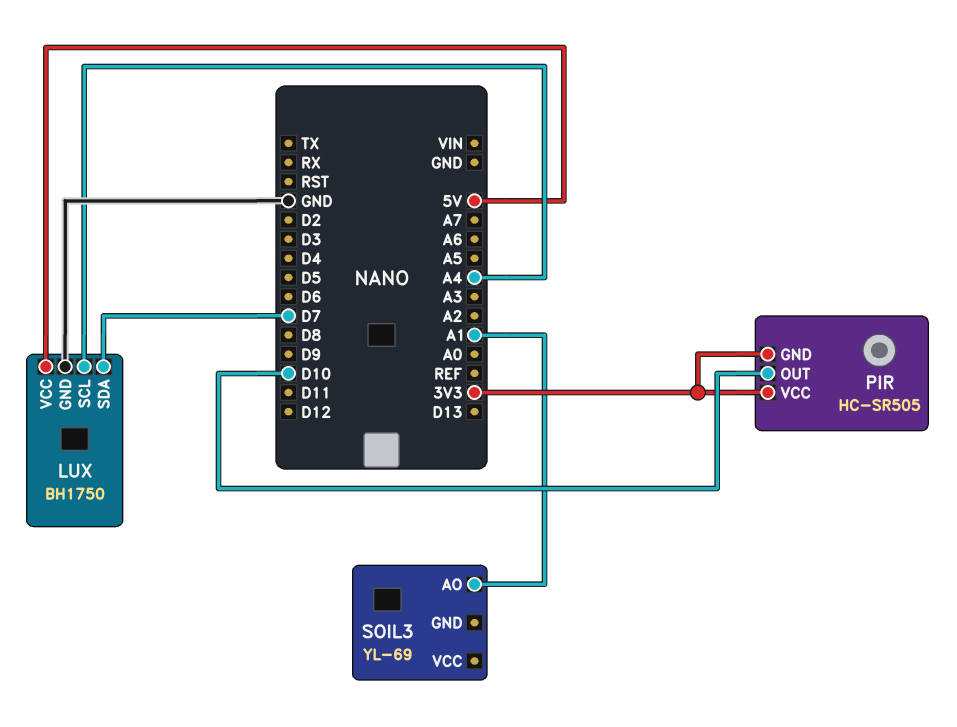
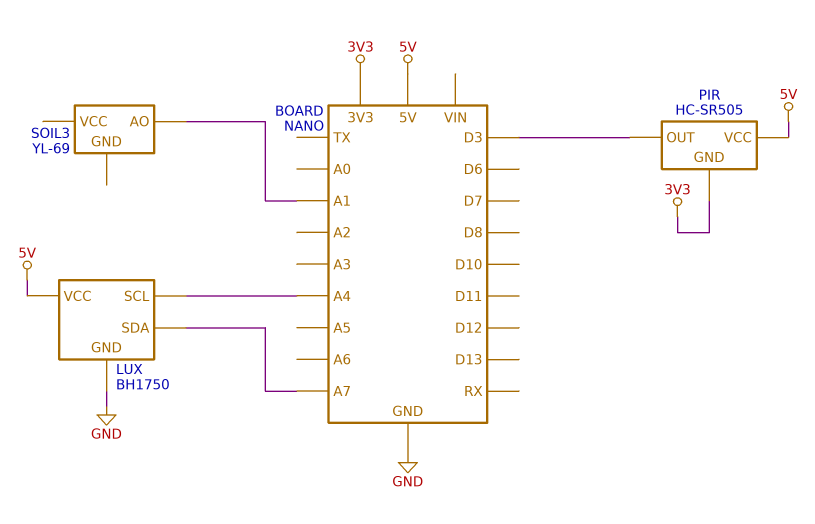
LUX pin SDA: D7 -> A7
PIR pin OUT: D10 -> D3
PIR pin VCC: 3V3 -> 5V

